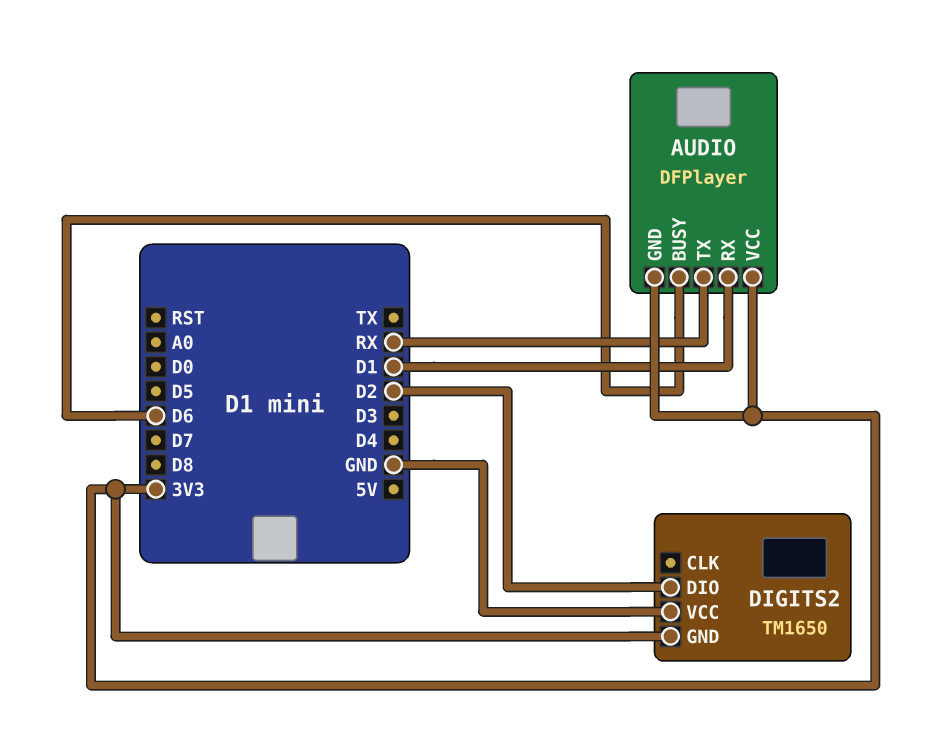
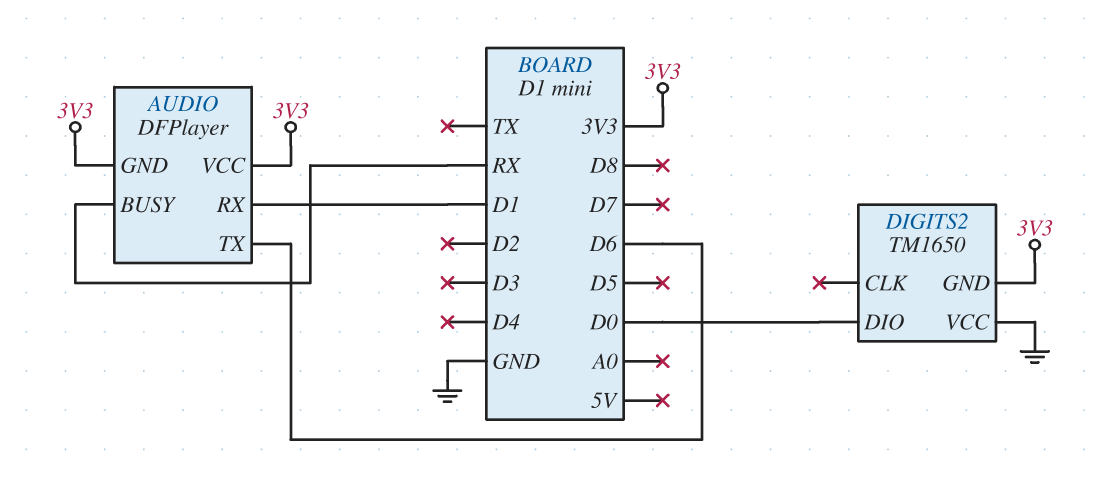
AUDIO pin BUSY: D6 -> RX
AUDIO pin TX: RX -> D6
DIGITS2 pin DIO: D2 -> D0

